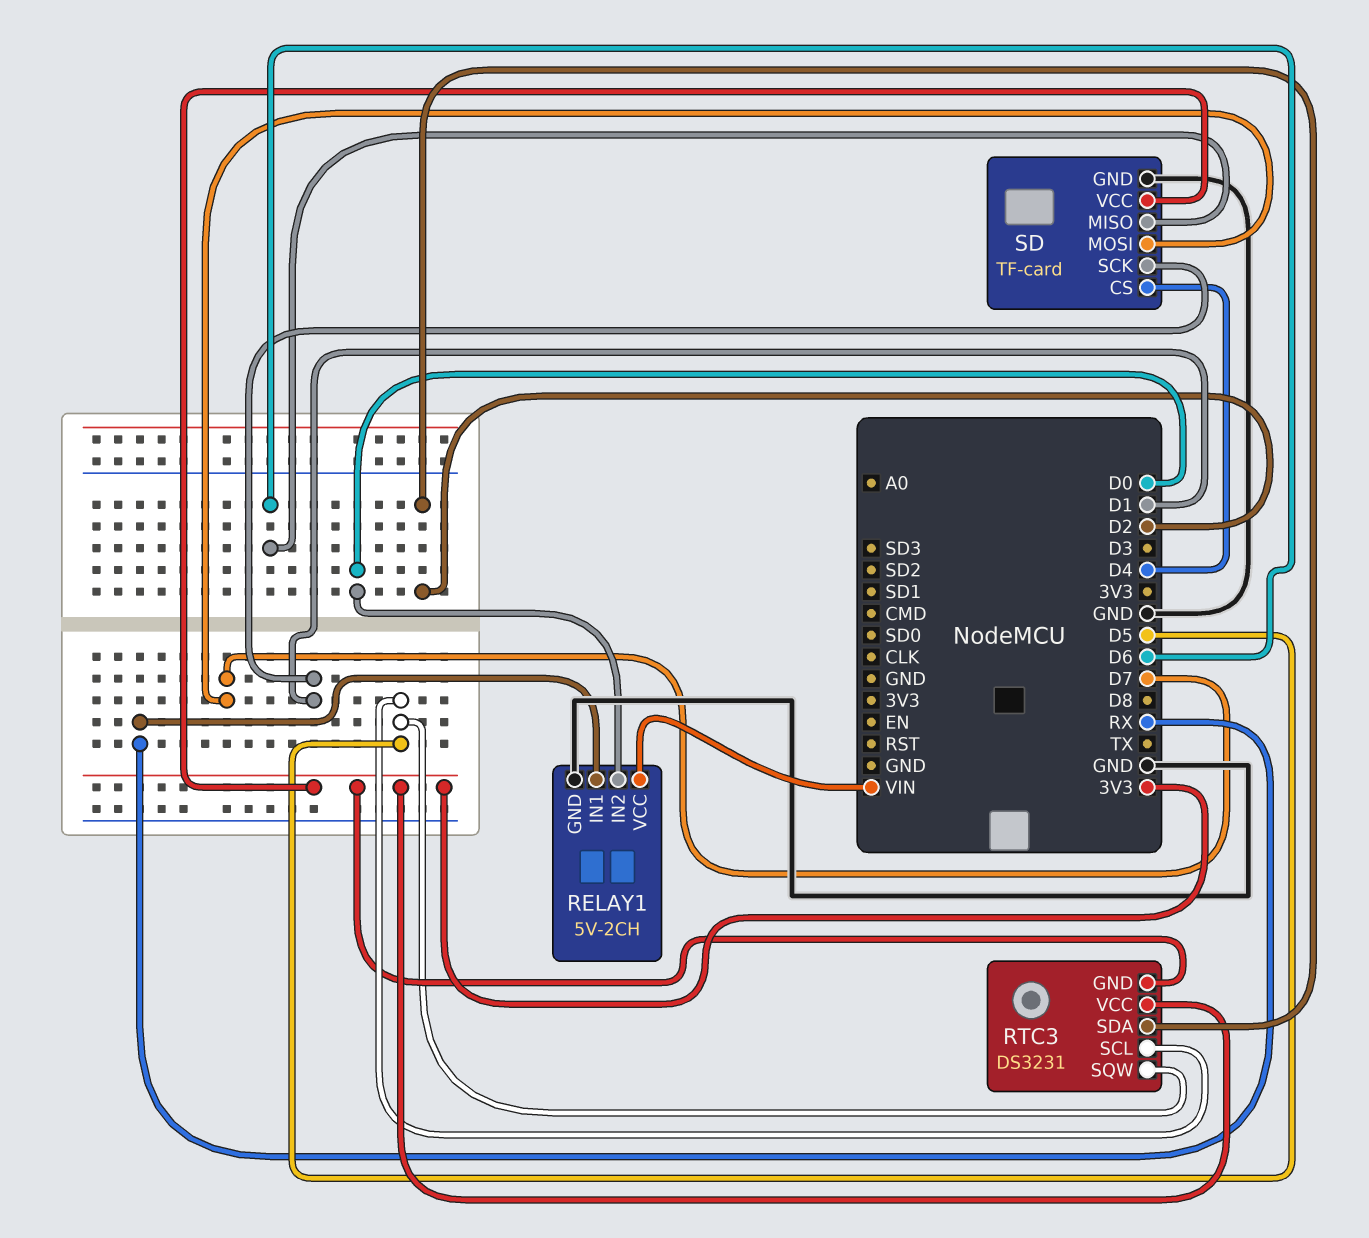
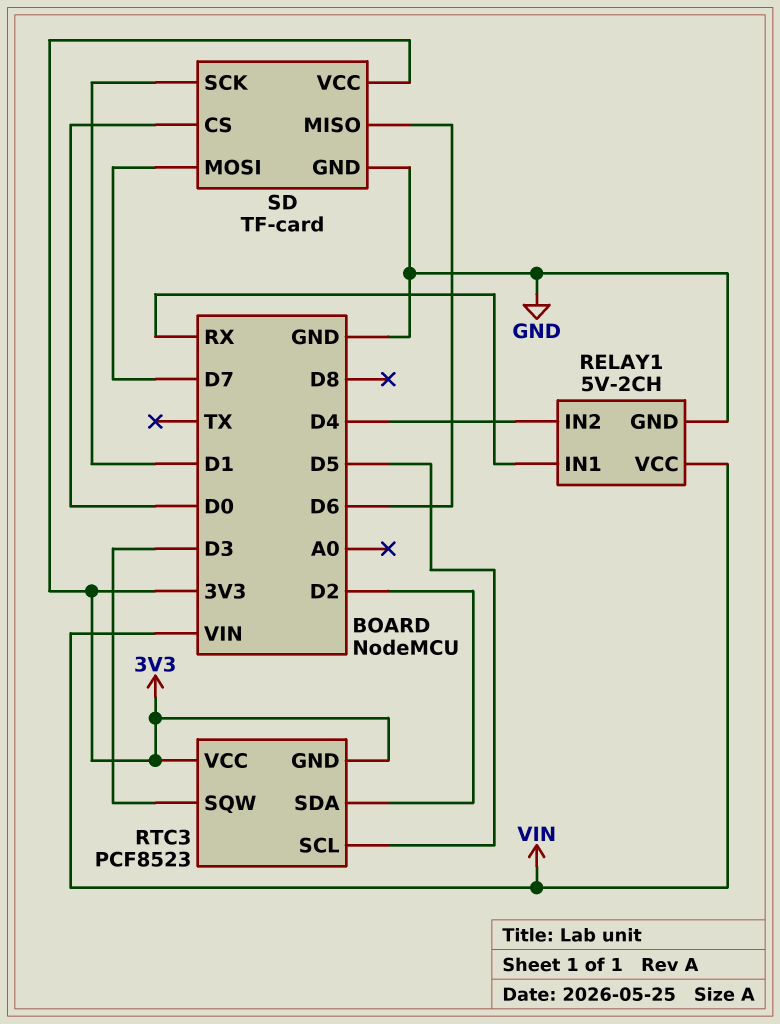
RELAY1 pin IN2: D0 -> D4
RTC3: DS3231 -> PCF8523
RTC3 pin SQW: D5 -> D3
SD pin CS: D4 -> D0

